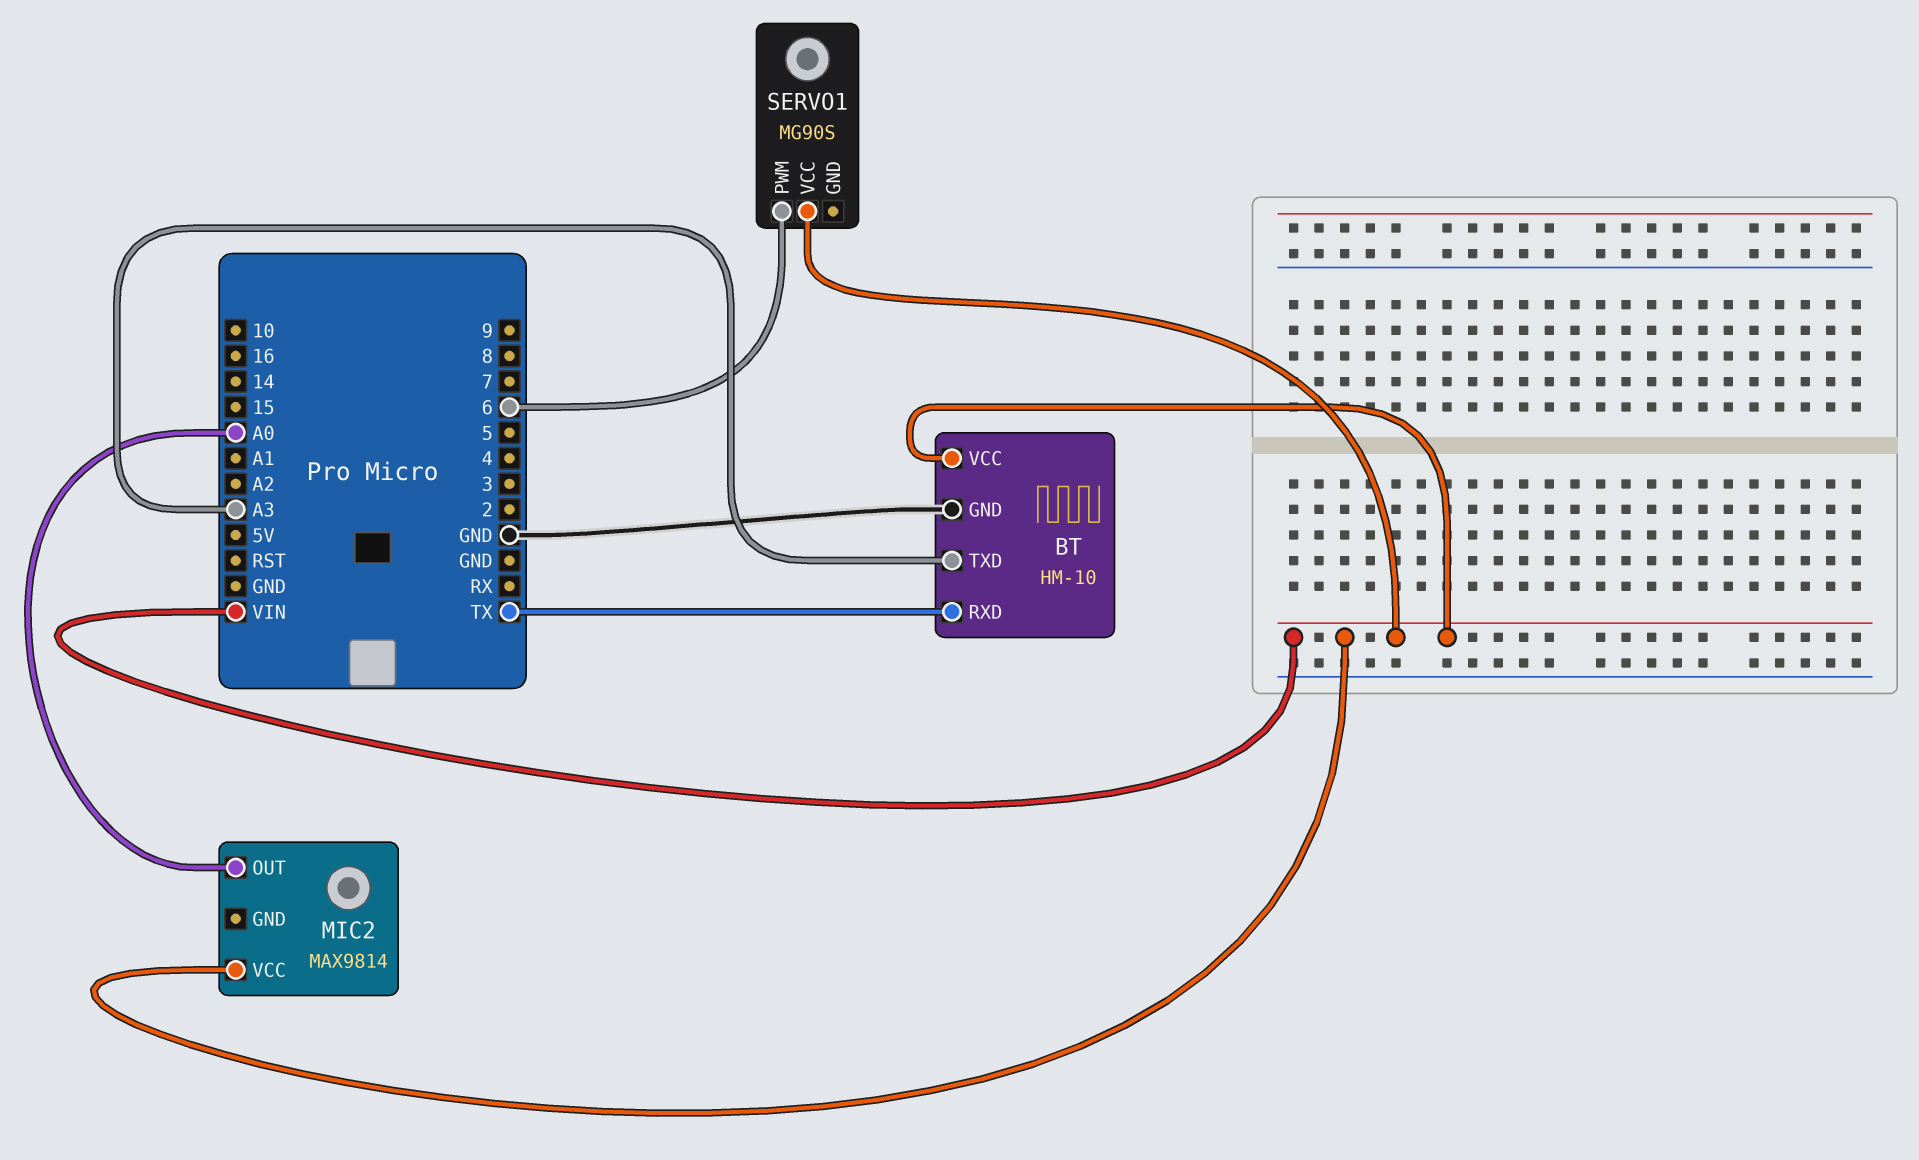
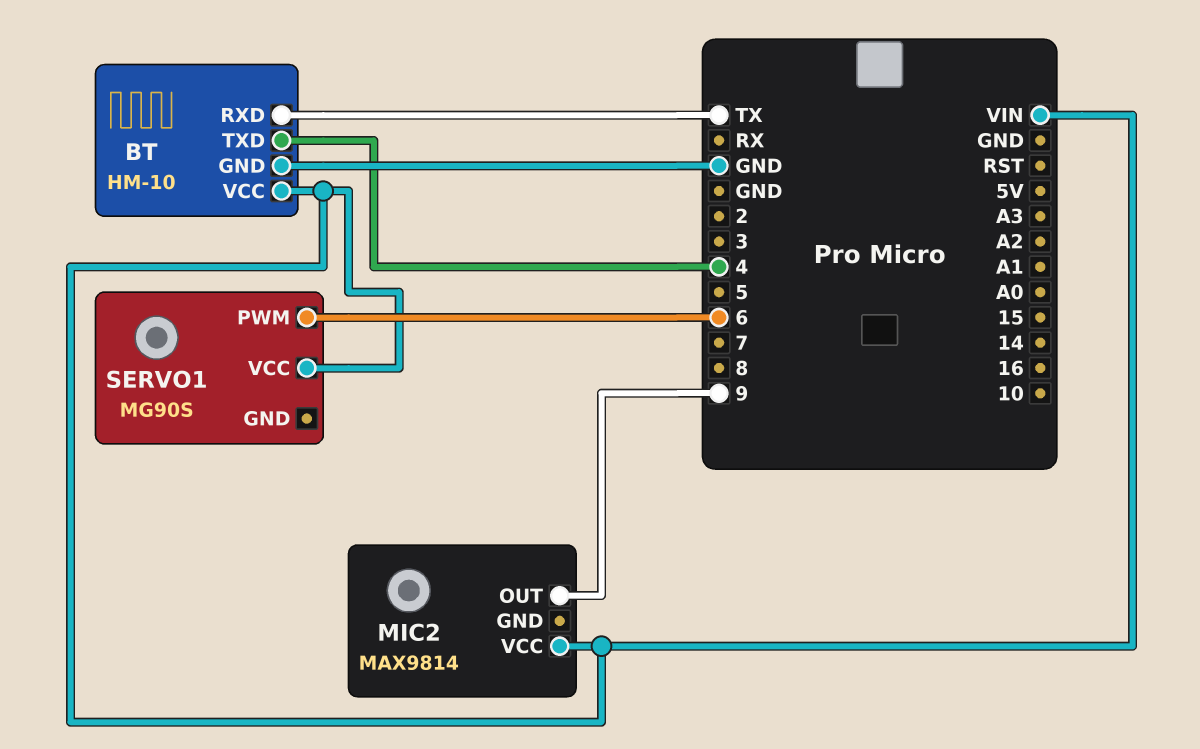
BT pin TXD: A3 -> 4
MIC2 pin OUT: A0 -> 9

